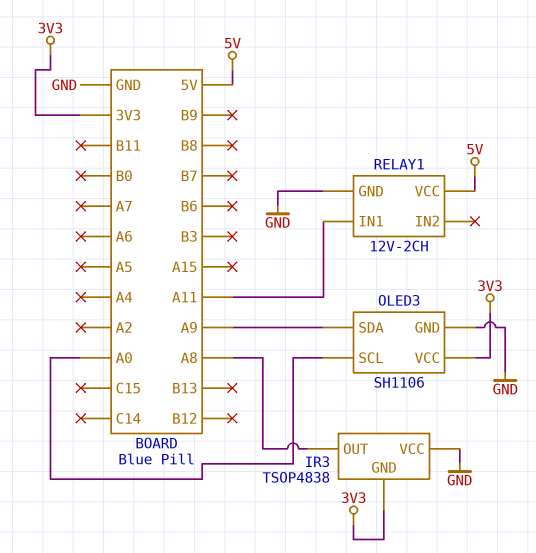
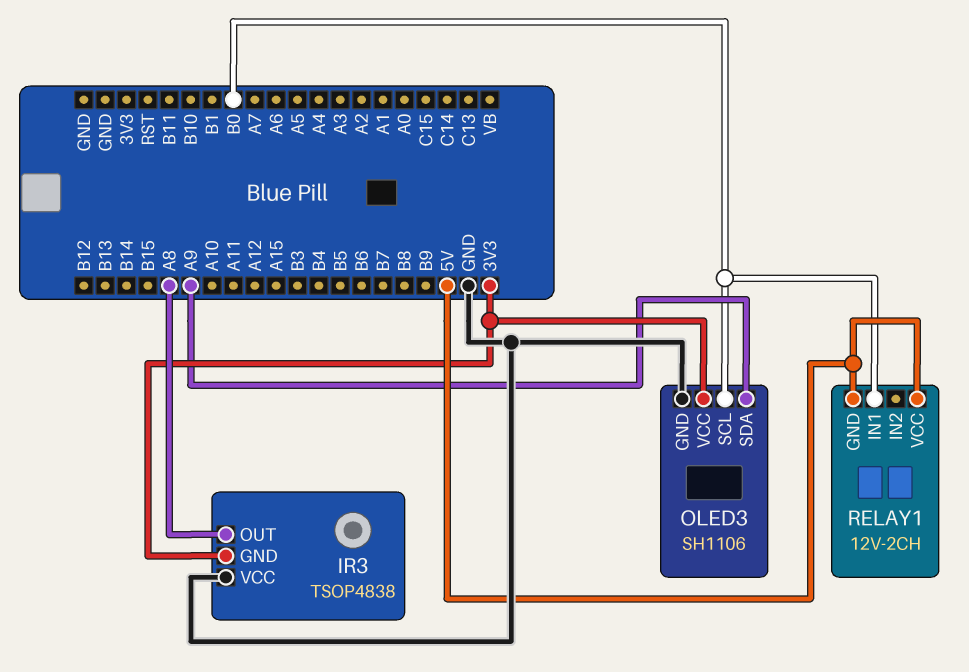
OLED3 pin SCL: A0 -> B0
RELAY1 pin GND: GND -> 5V
RELAY1 pin IN1: A11 -> B0

